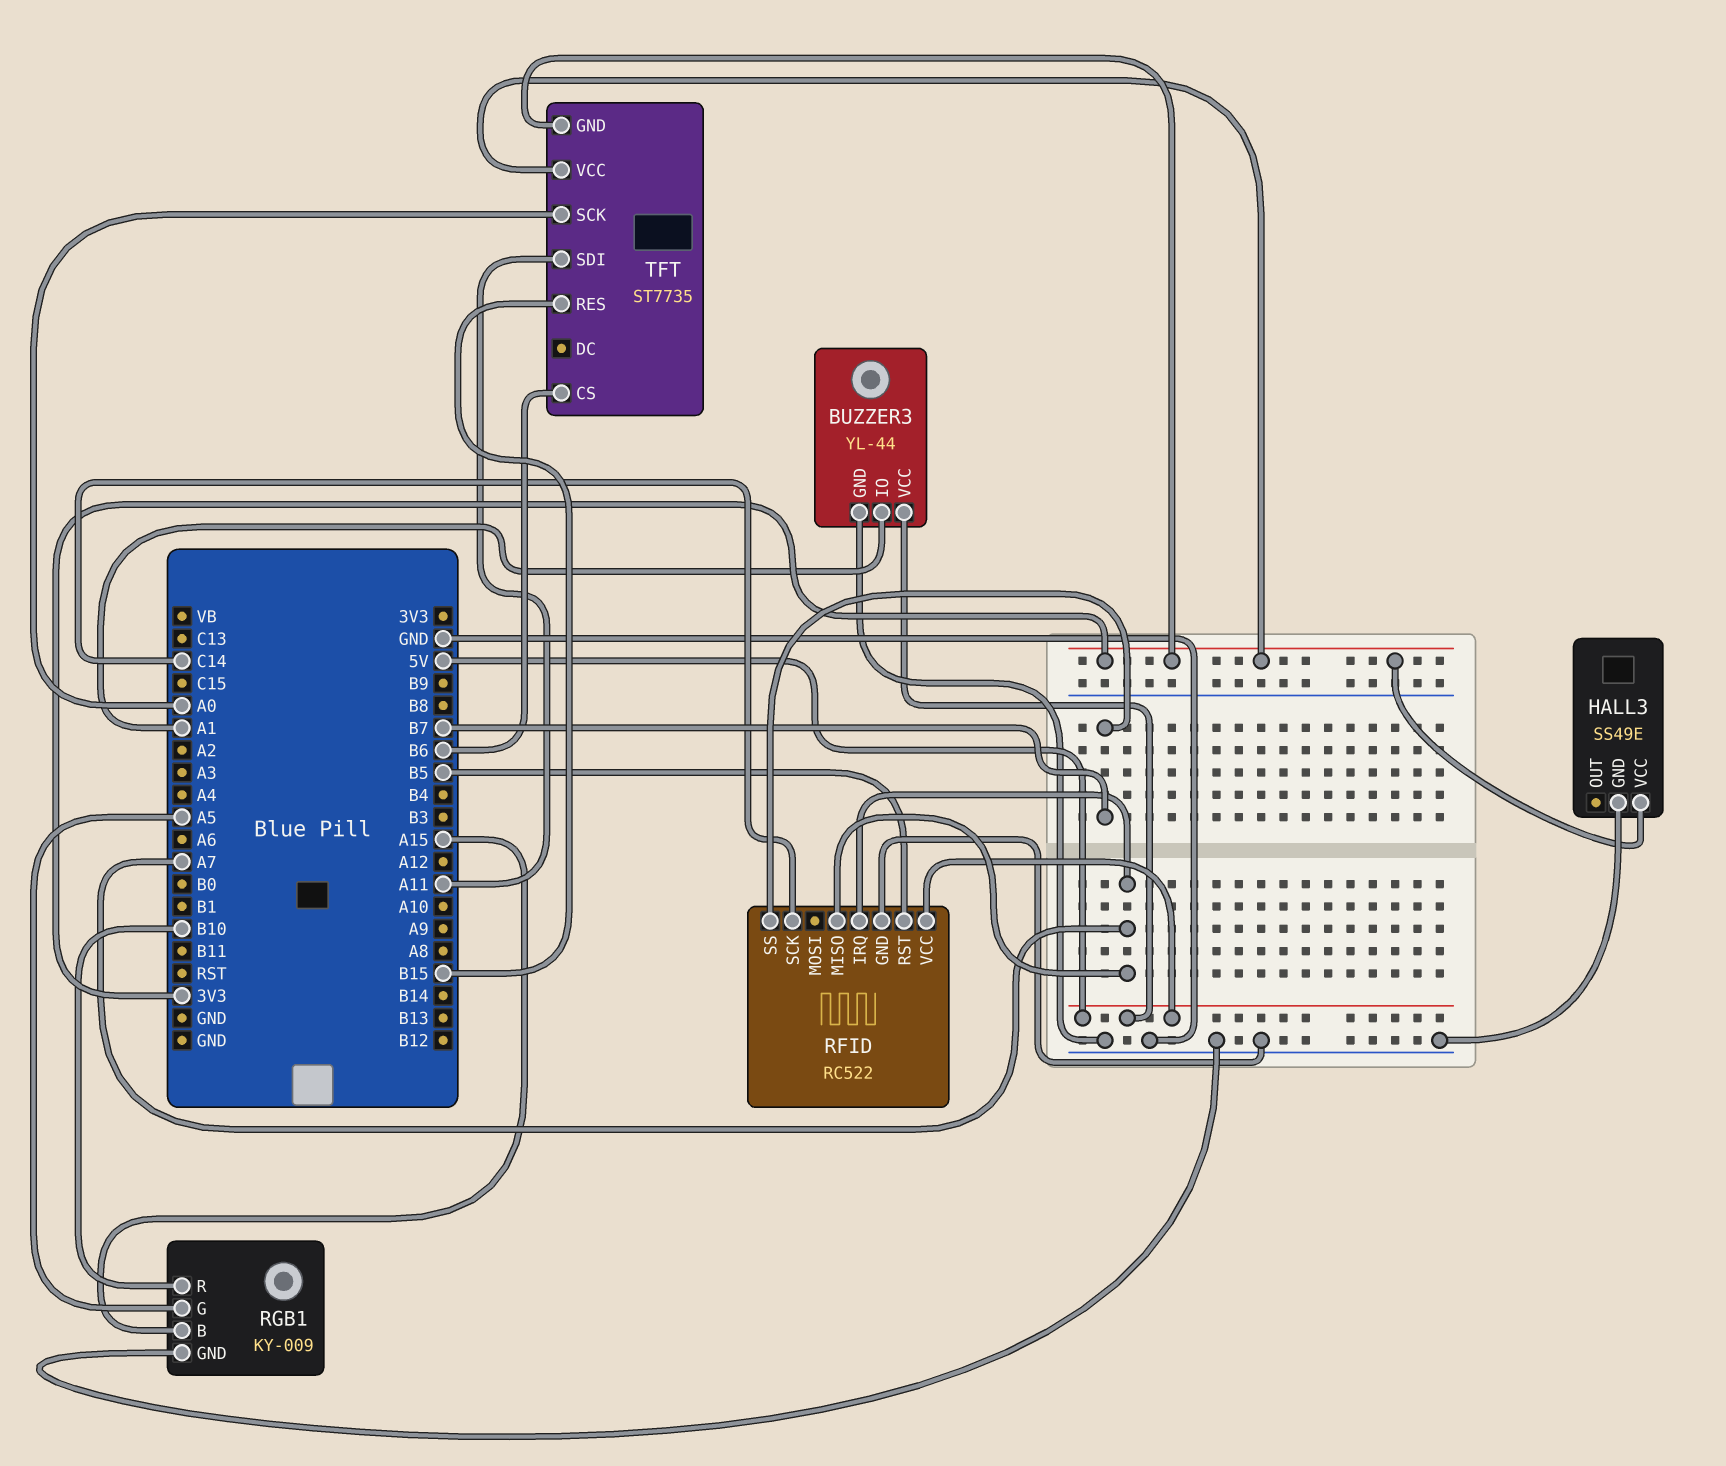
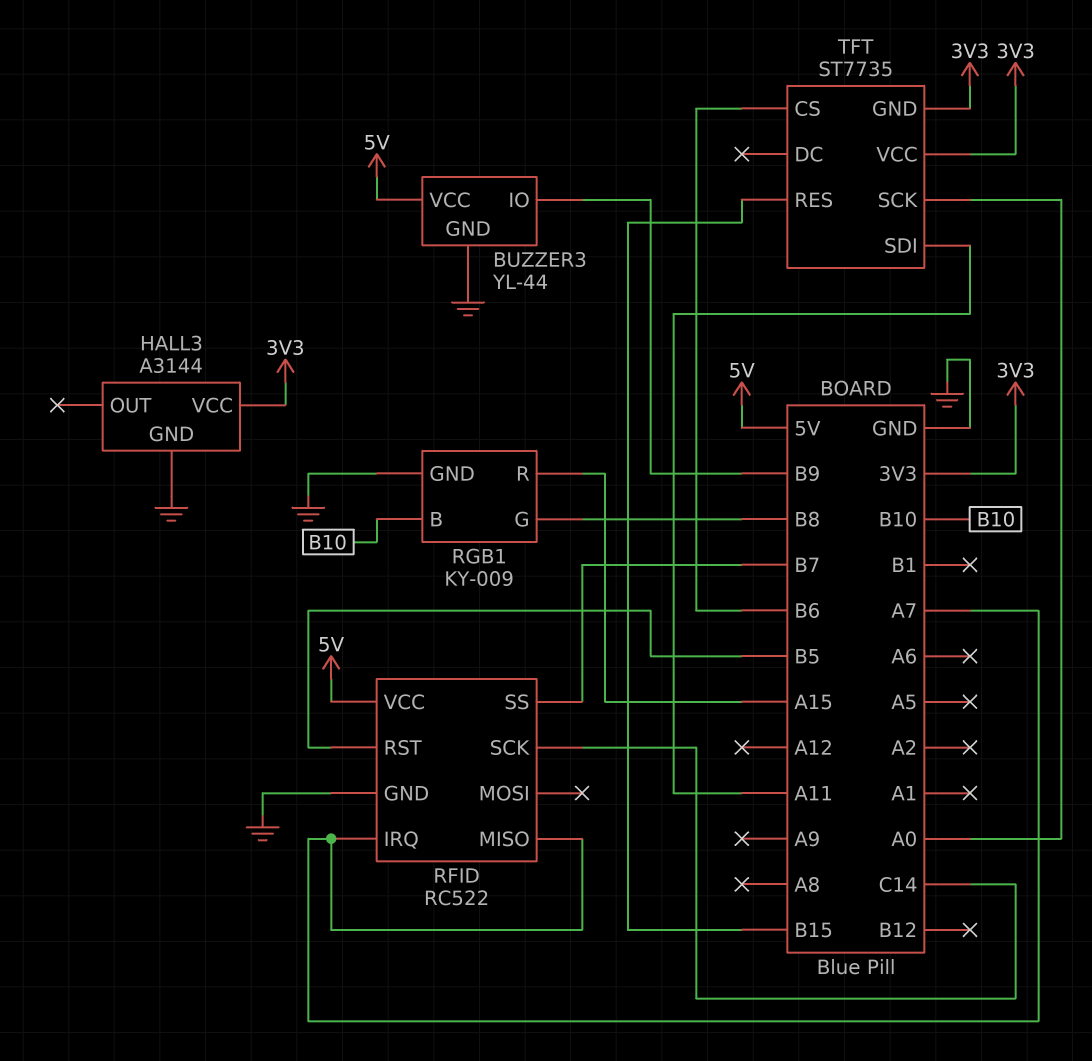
BUZZER3 pin IO: A1 -> B9
HALL3: SS49E -> A3144
RGB1 pin B: A15 -> B10
RGB1 pin G: A5 -> B8
RGB1 pin R: B10 -> A15

